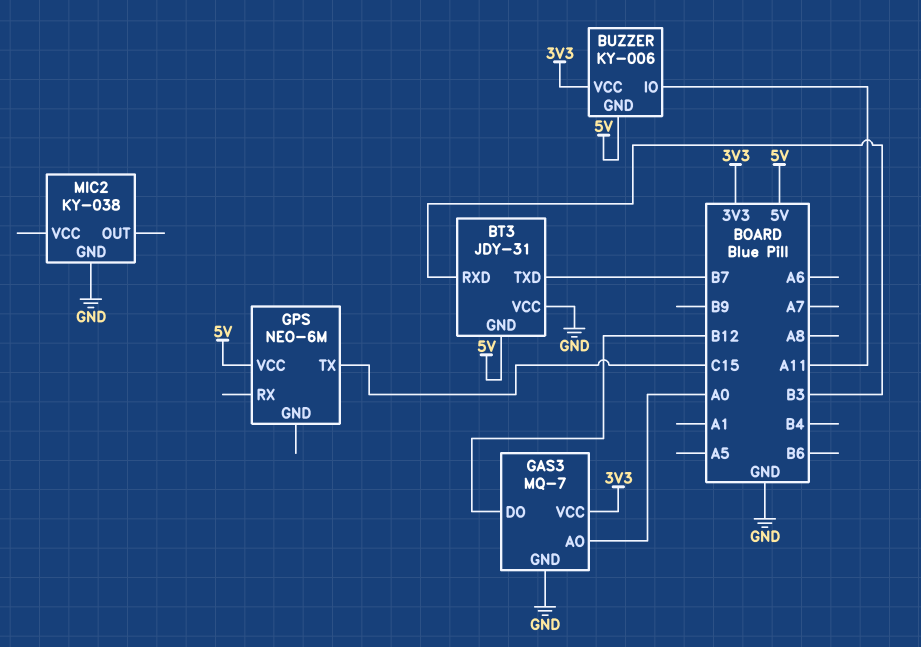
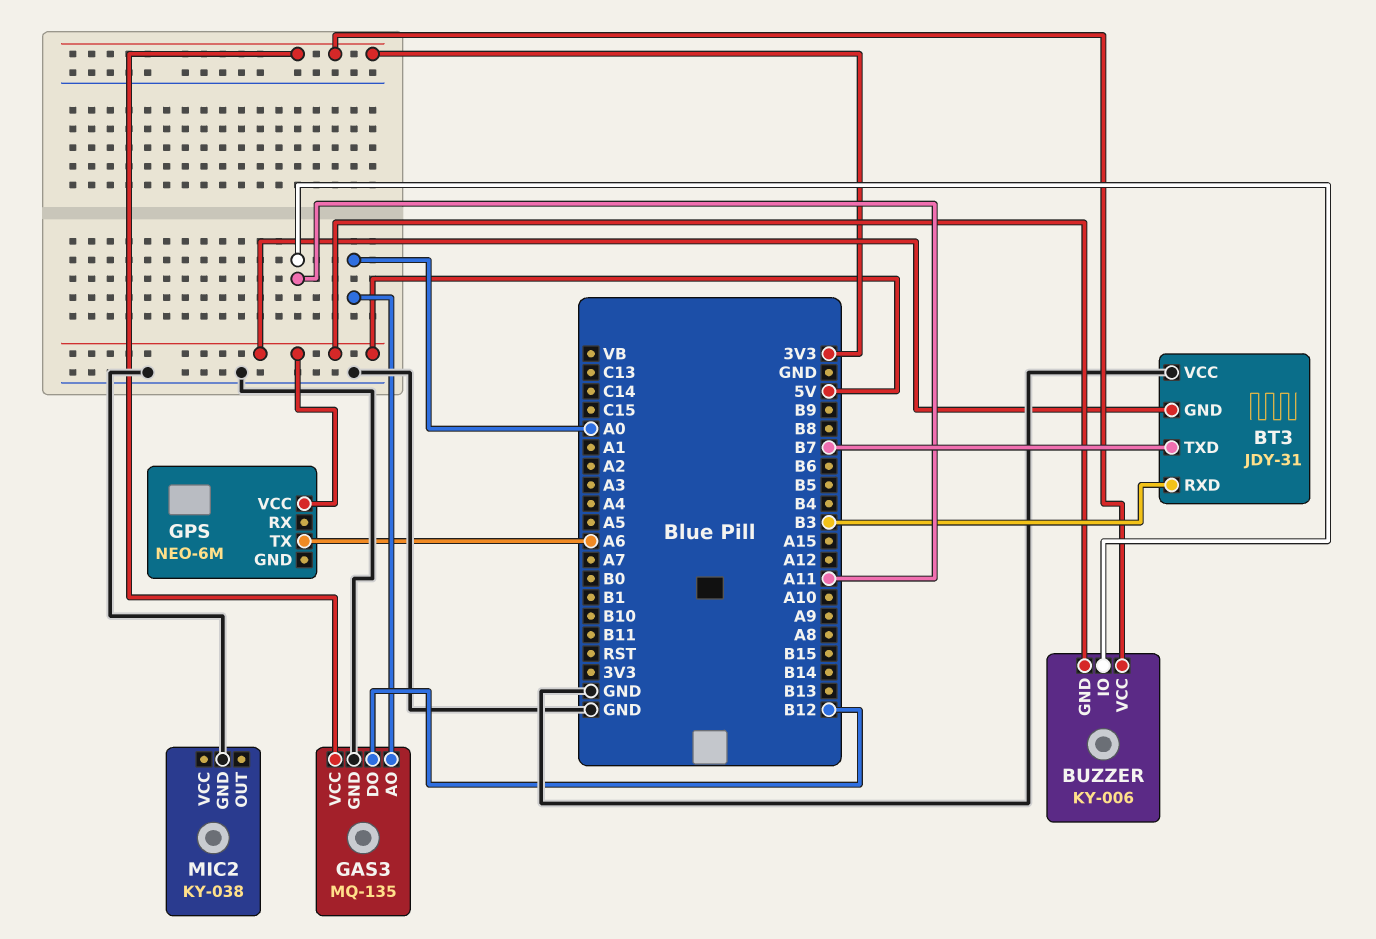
GAS3: MQ-7 -> MQ-135
GPS pin TX: C15 -> A6

